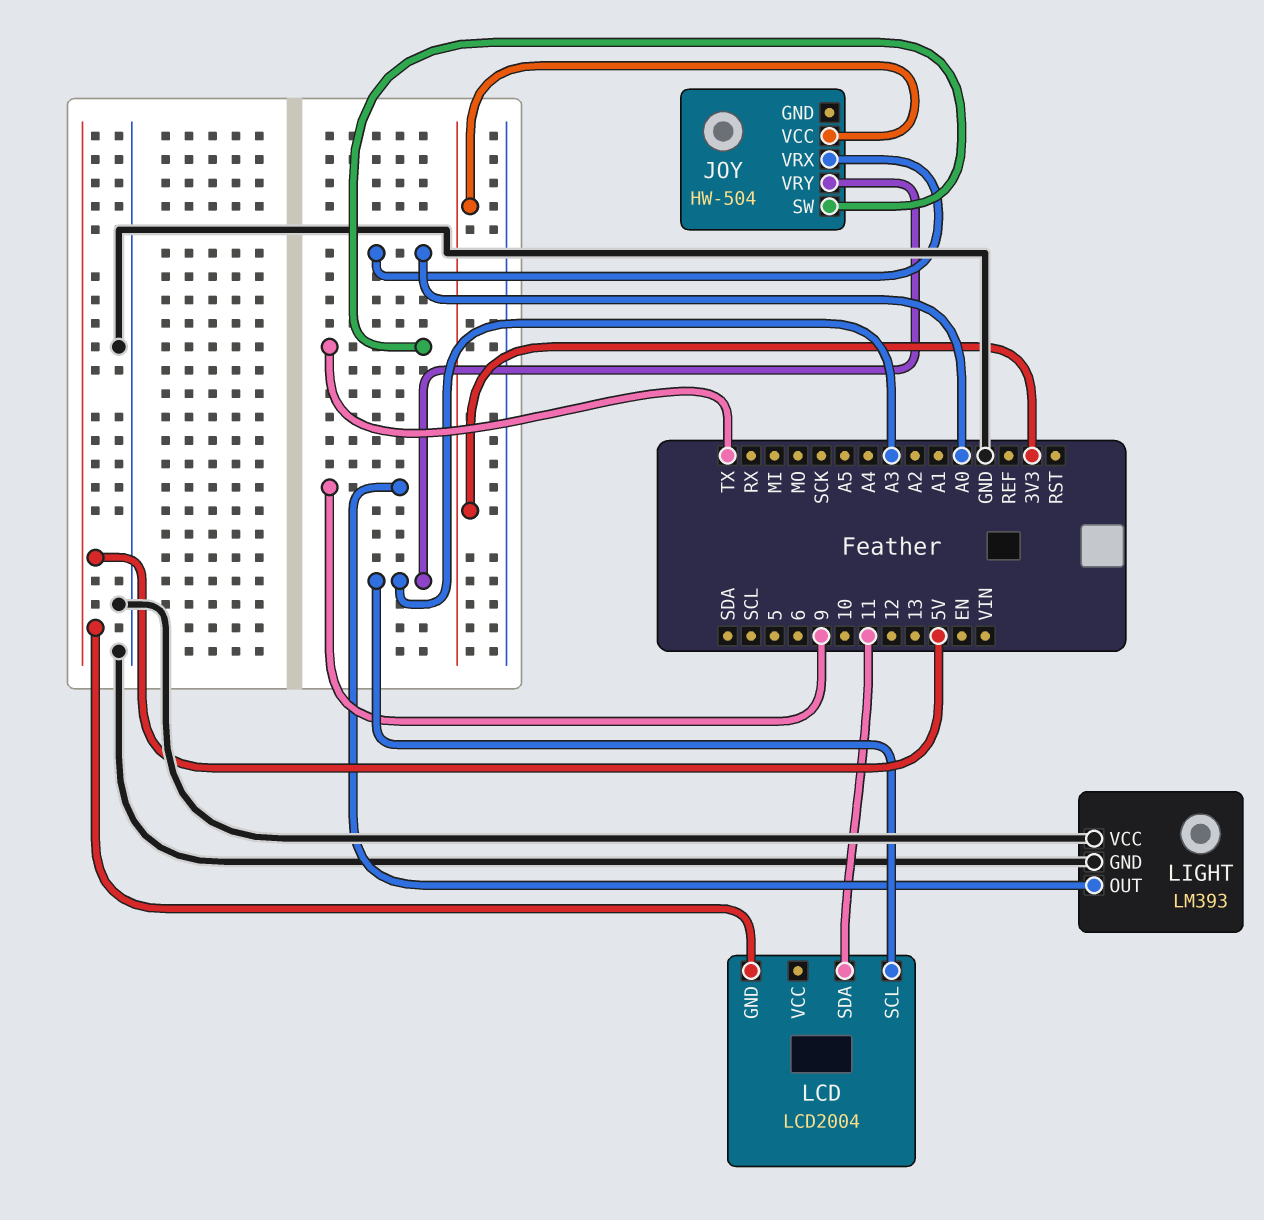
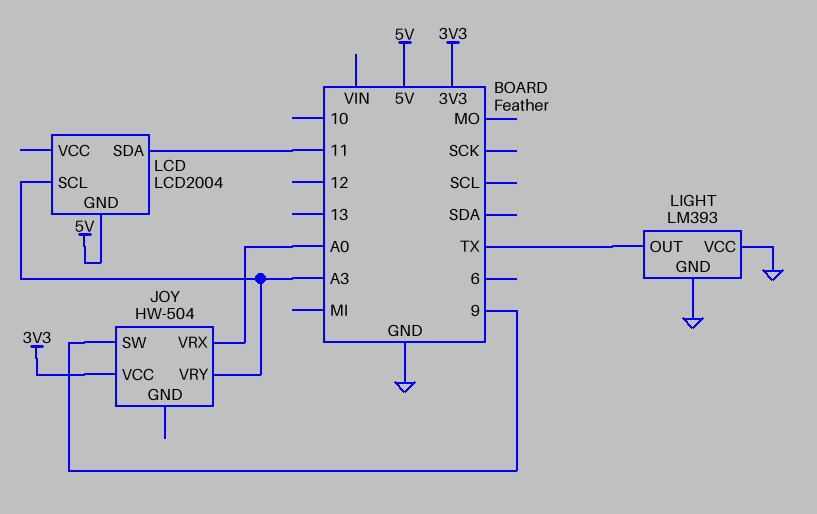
JOY pin SW: TX -> 9
LIGHT pin OUT: 9 -> TX

